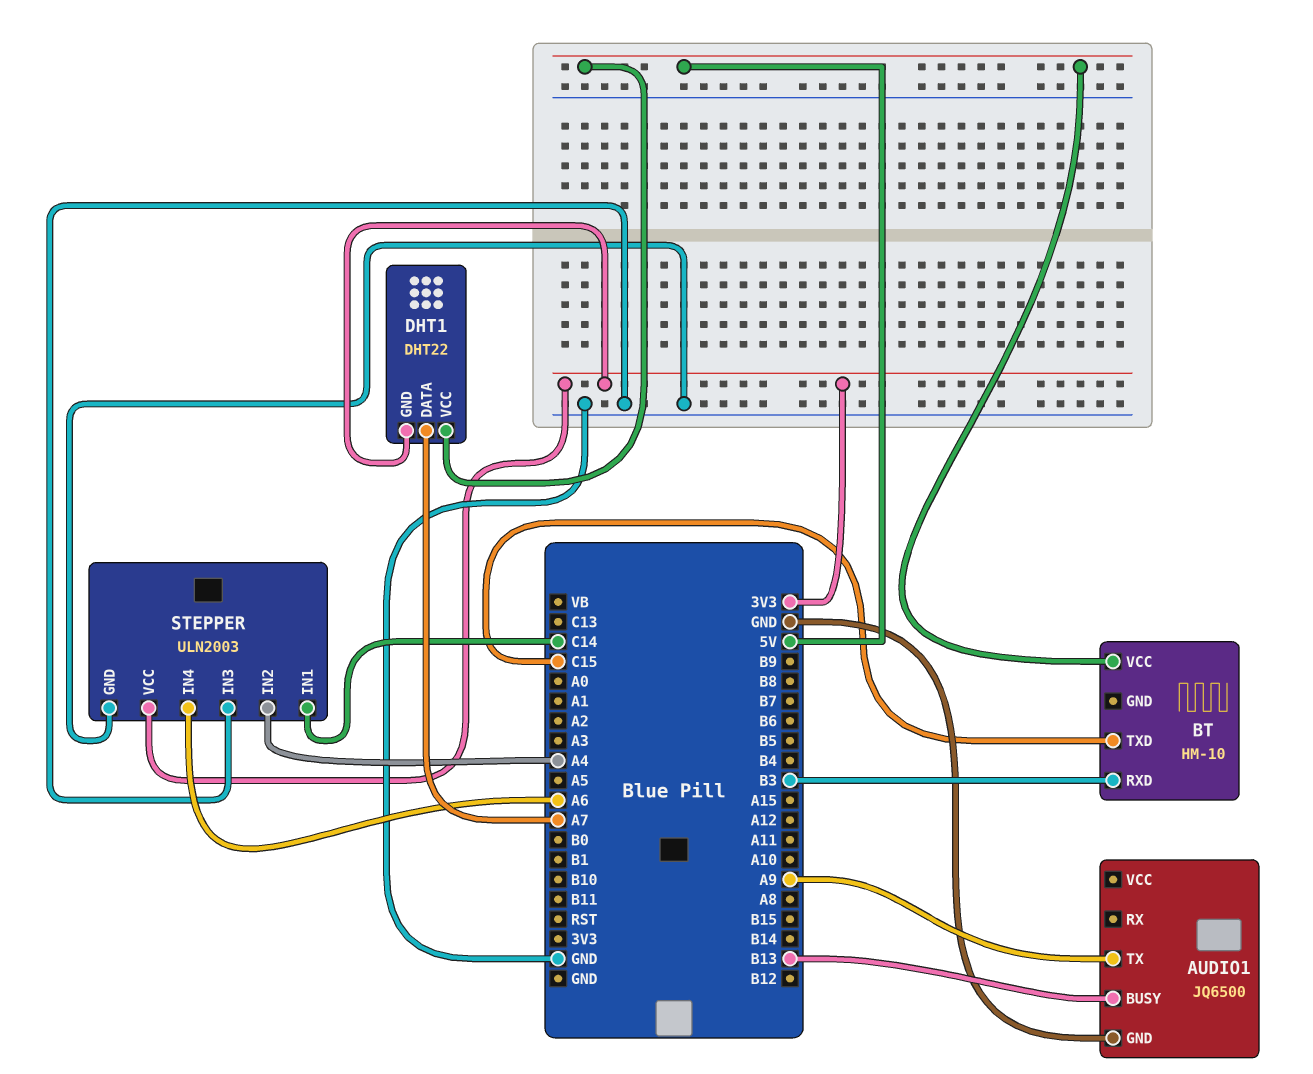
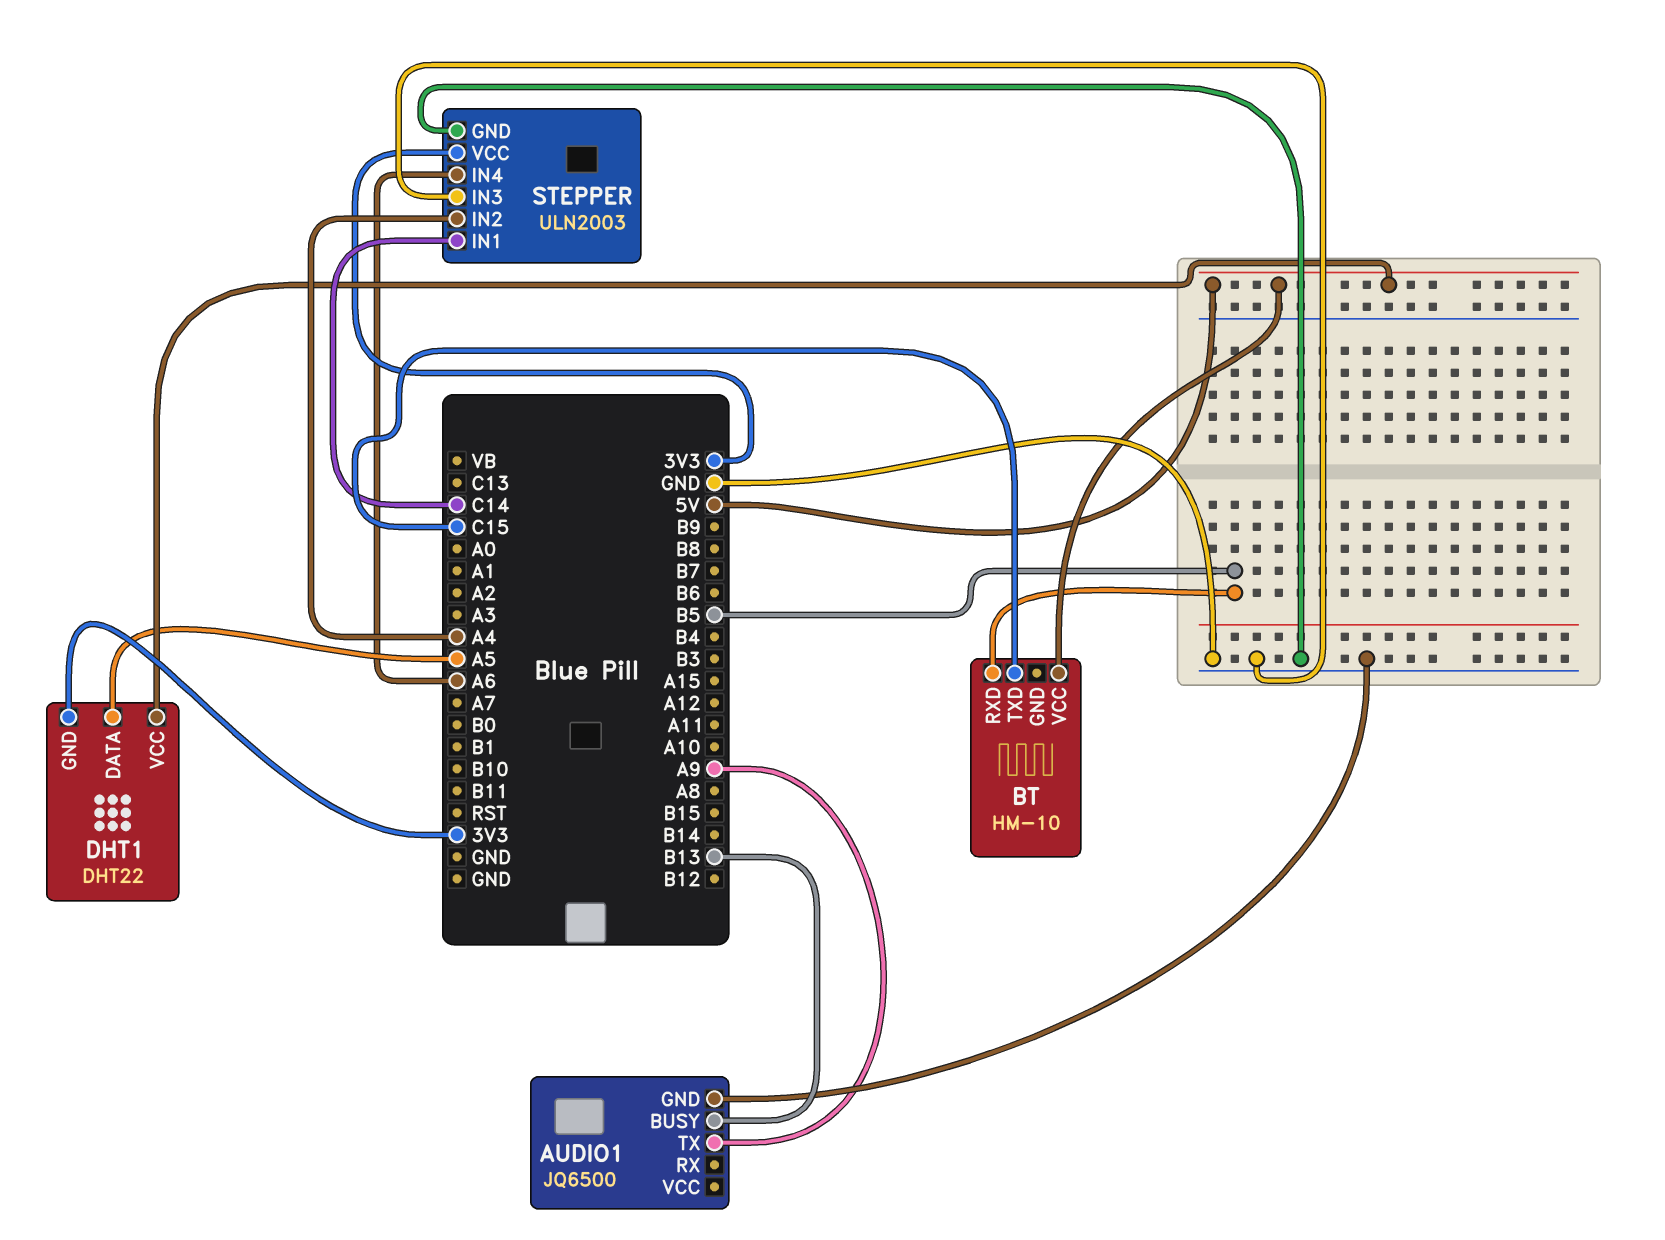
BT pin RXD: B3 -> B5
DHT1 pin DATA: A7 -> A5

